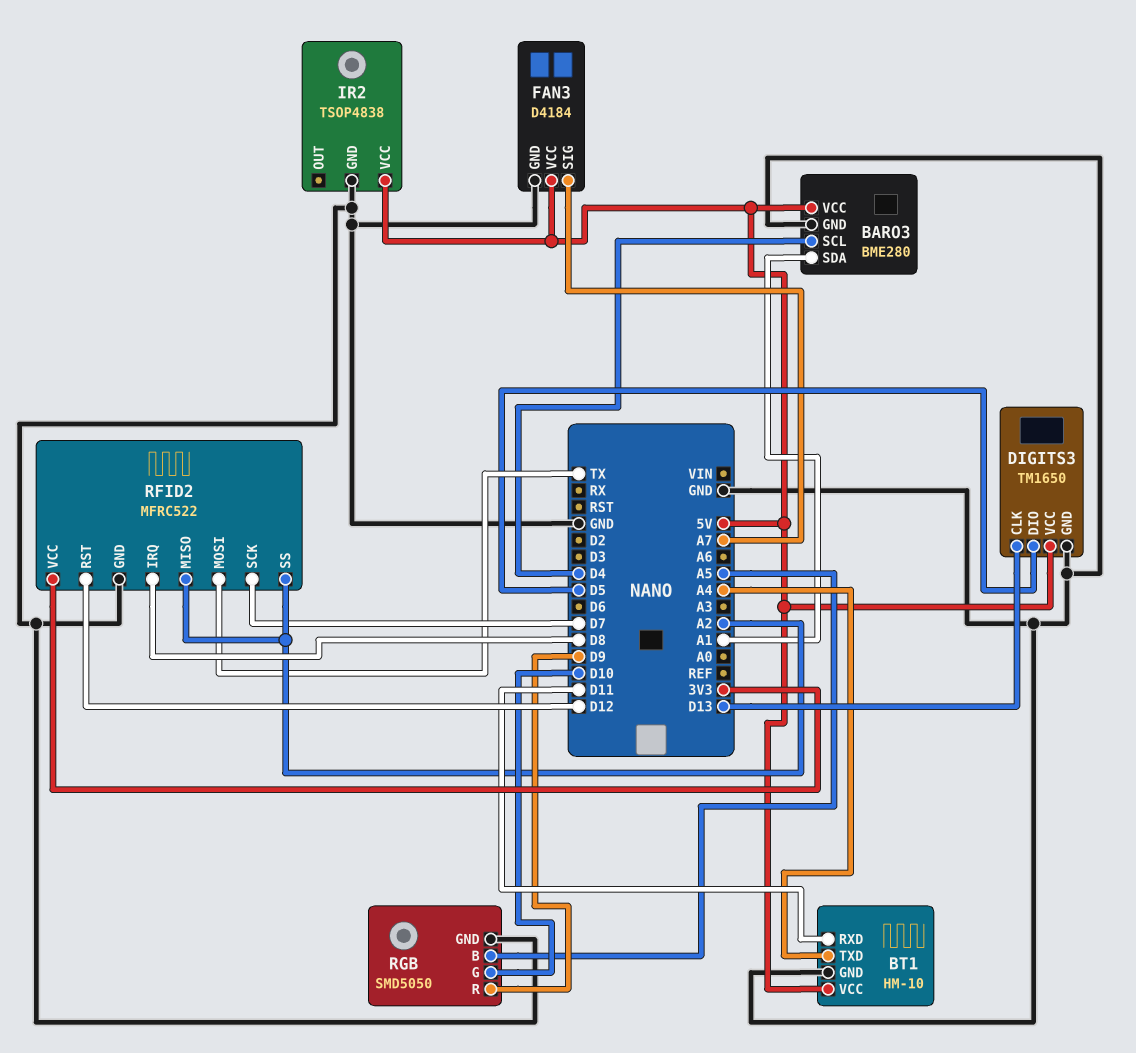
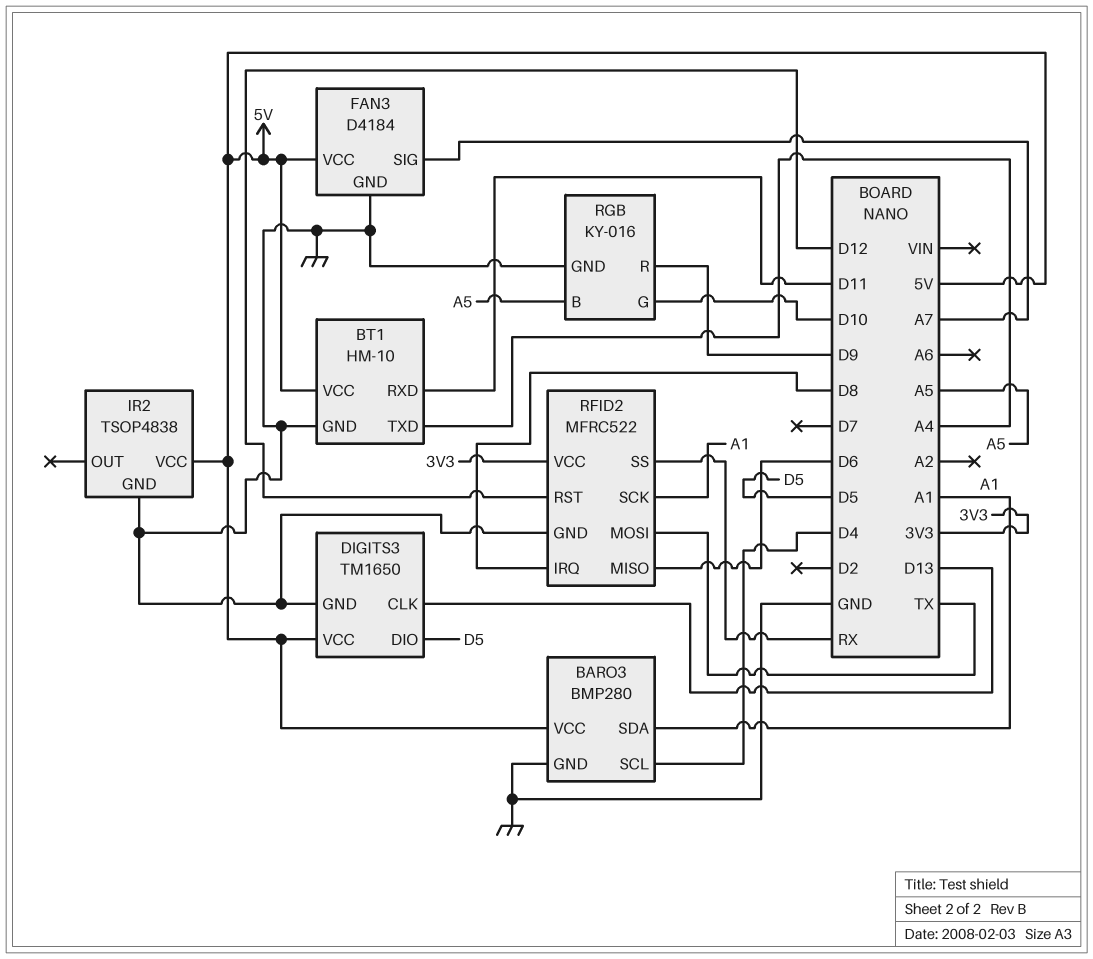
BARO3: BME280 -> BMP280
RFID2 pin MISO: A2 -> D6
RFID2 pin SCK: D7 -> A1
RFID2 pin SS: A2 -> RX
RGB: SMD5050 -> KY-016

